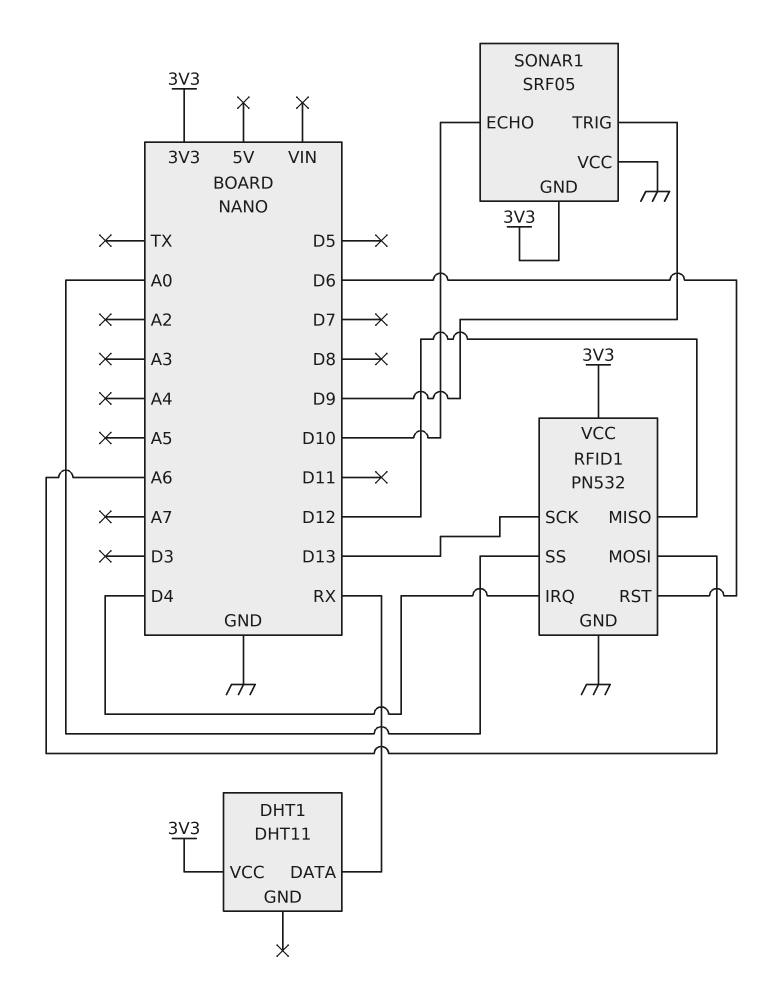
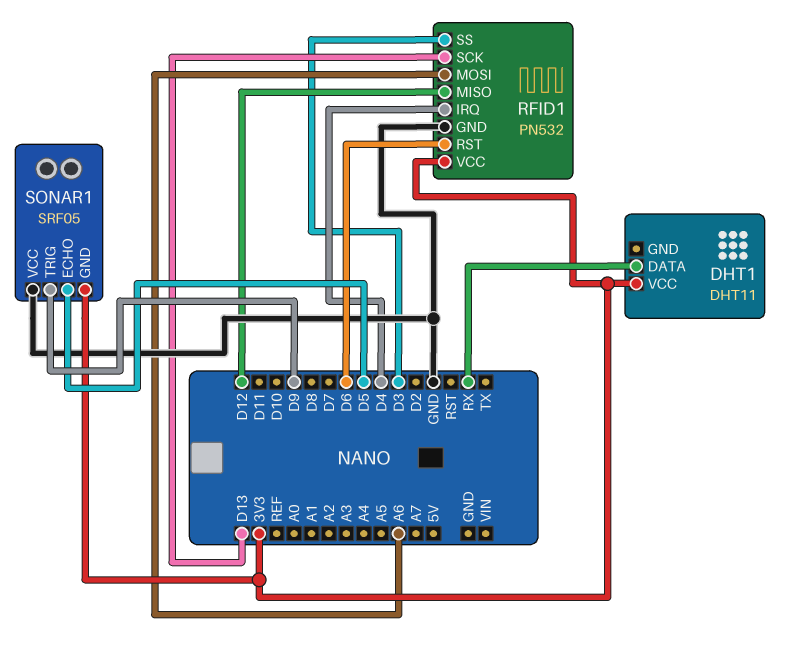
RFID1 pin SS: A0 -> D3
SONAR1 pin ECHO: D10 -> D5

